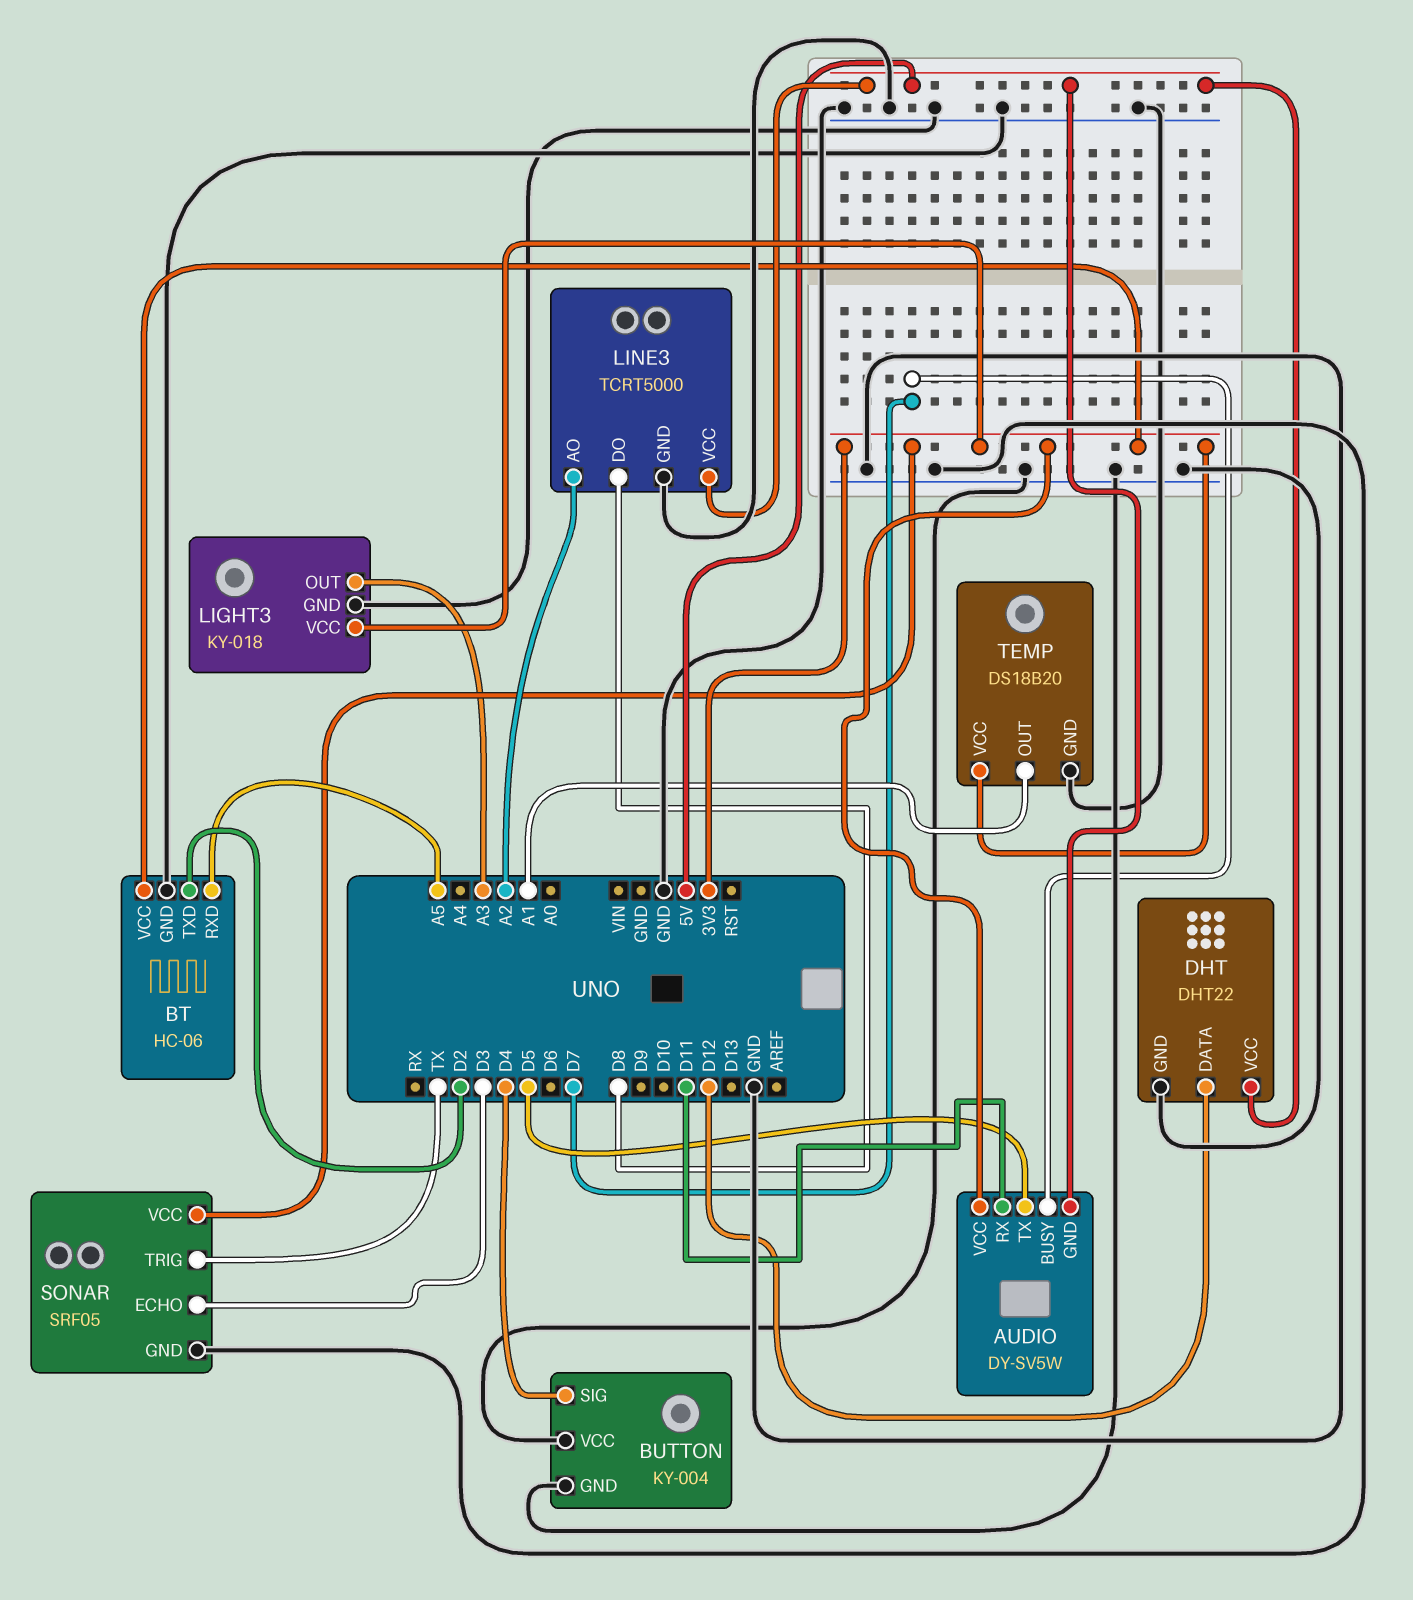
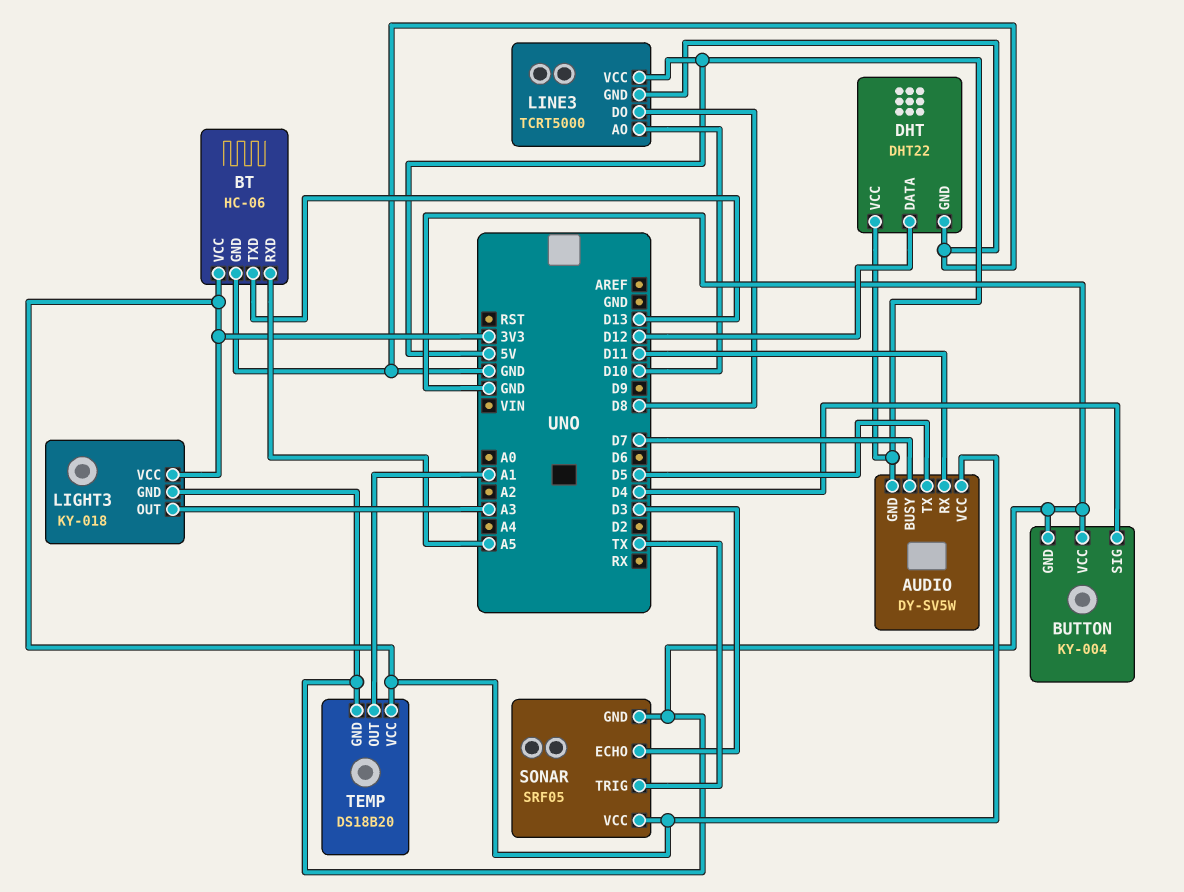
BT pin TXD: D2 -> D13
LINE3 pin AO: A2 -> D10

